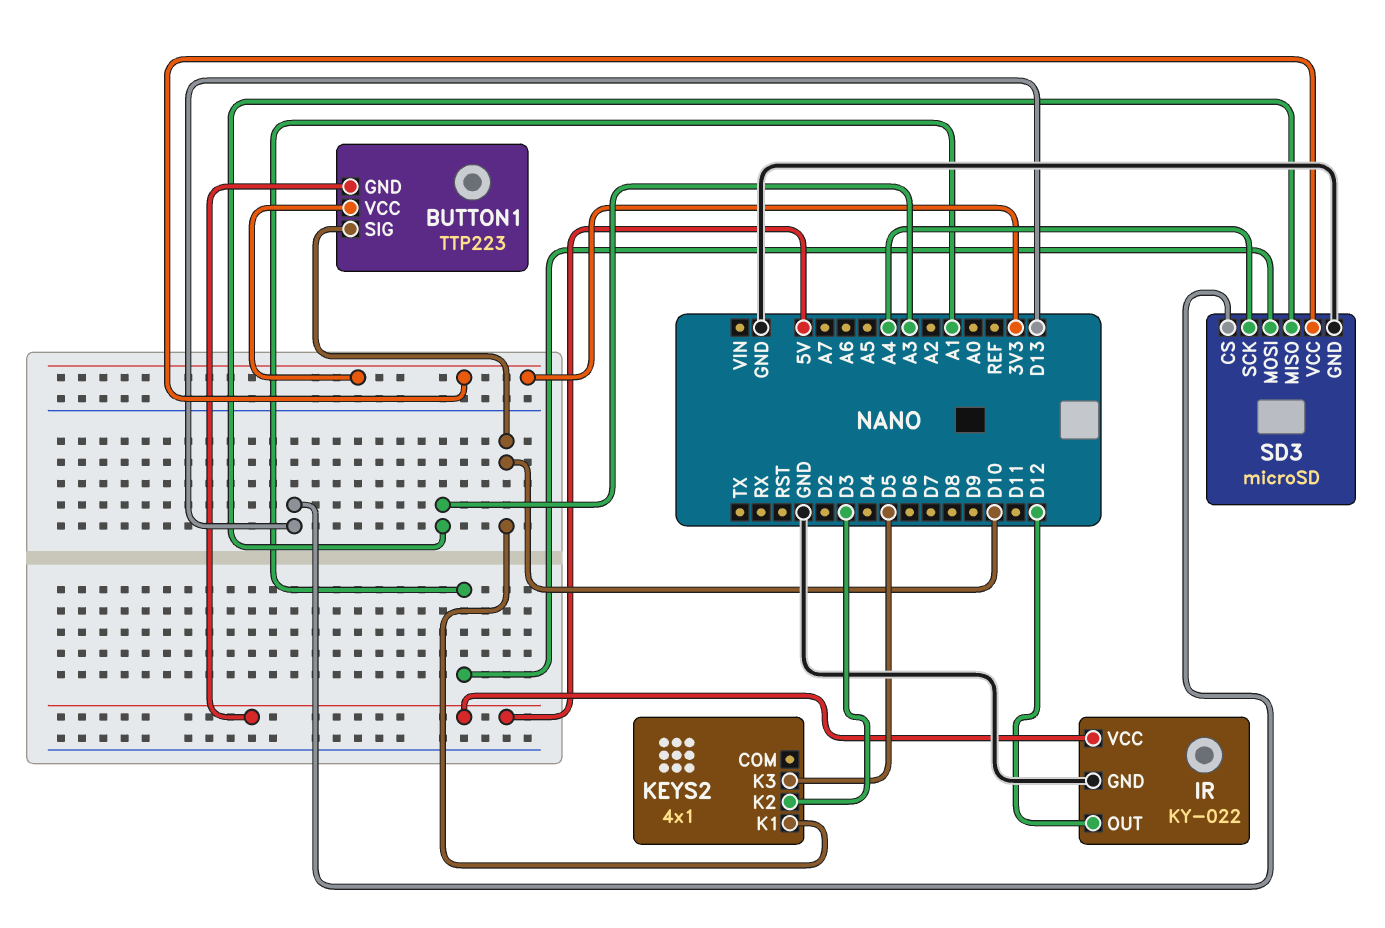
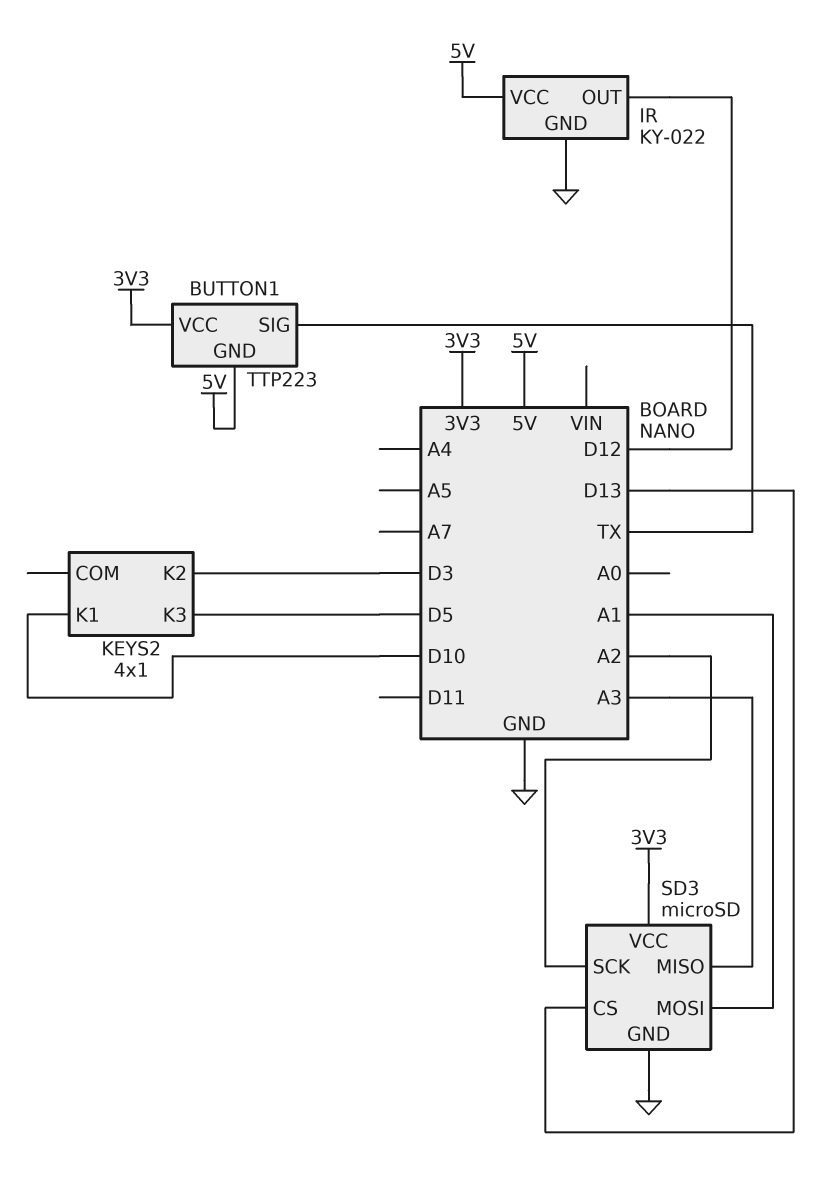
BUTTON1 pin SIG: D10 -> TX
SD3 pin SCK: A4 -> A2

